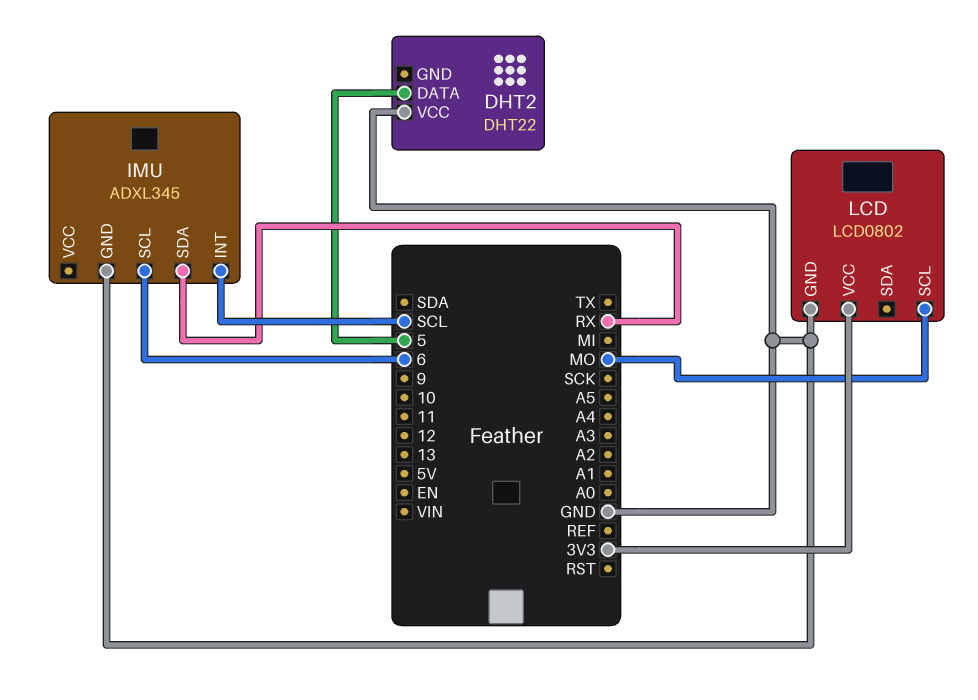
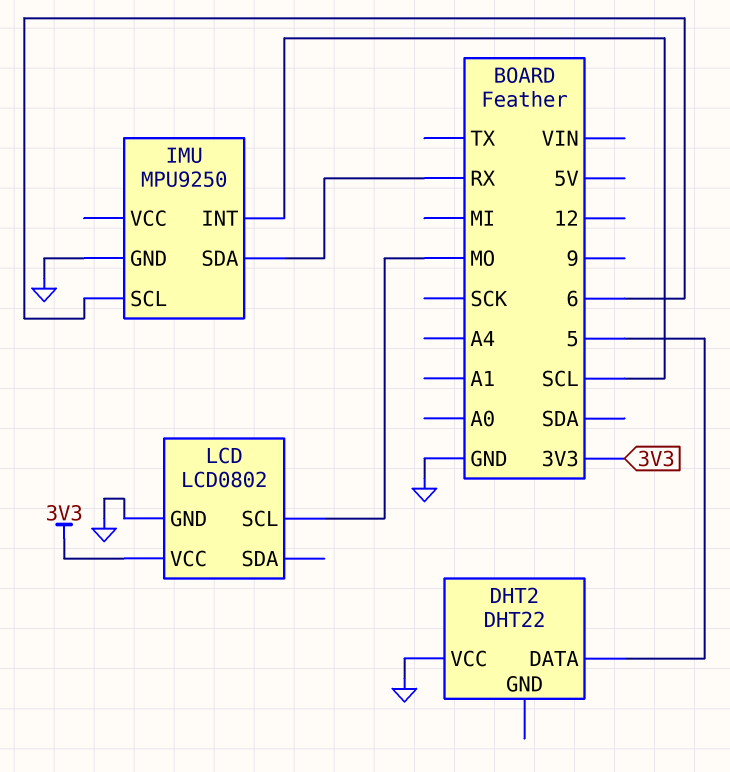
IMU: ADXL345 -> MPU9250

